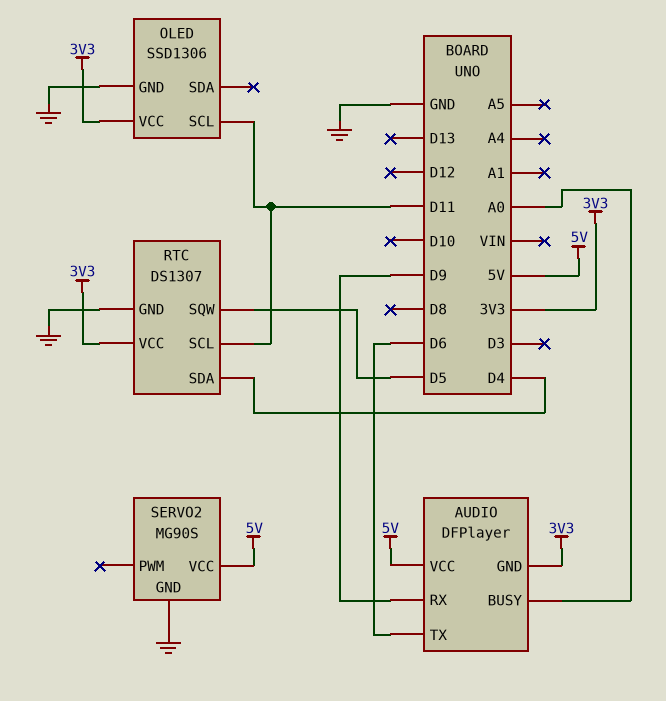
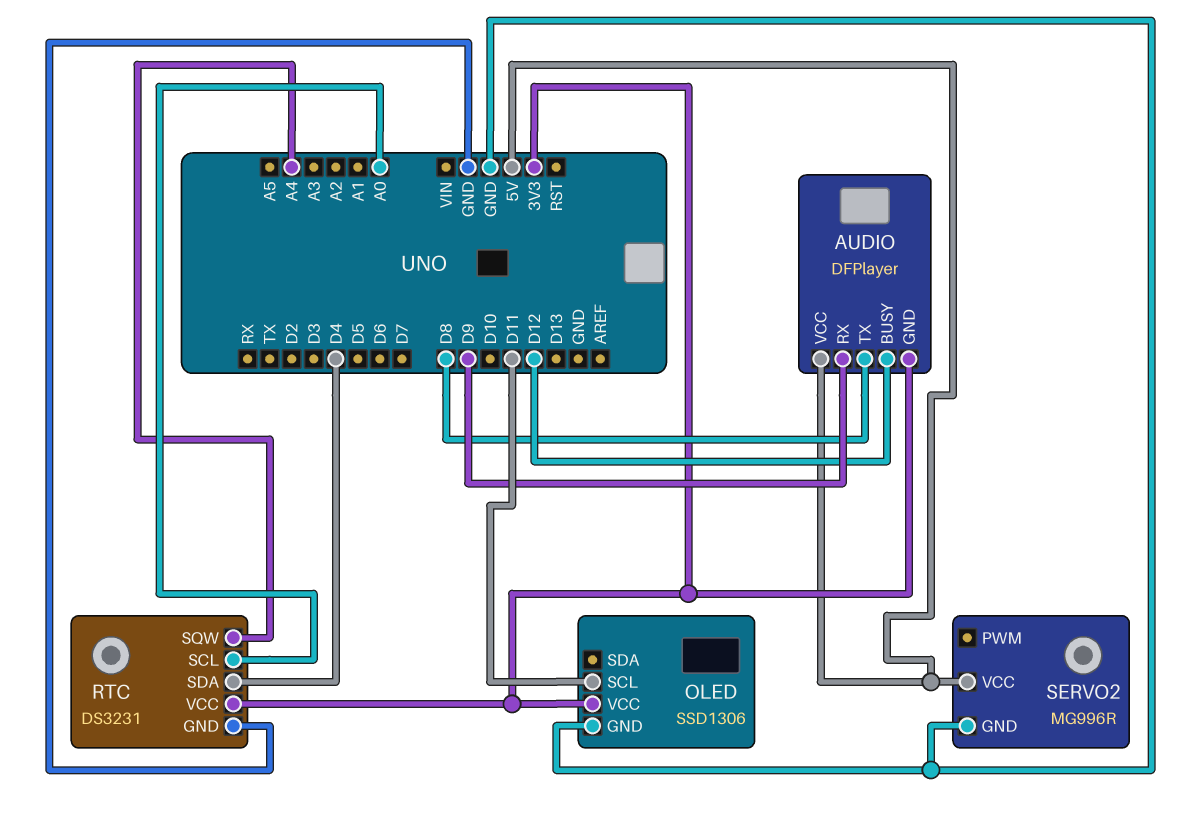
AUDIO pin BUSY: A0 -> D12
AUDIO pin TX: D6 -> D8
RTC: DS1307 -> DS3231
RTC pin SCL: D11 -> A0
RTC pin SQW: D5 -> A4
SERVO2: MG90S -> MG996R

